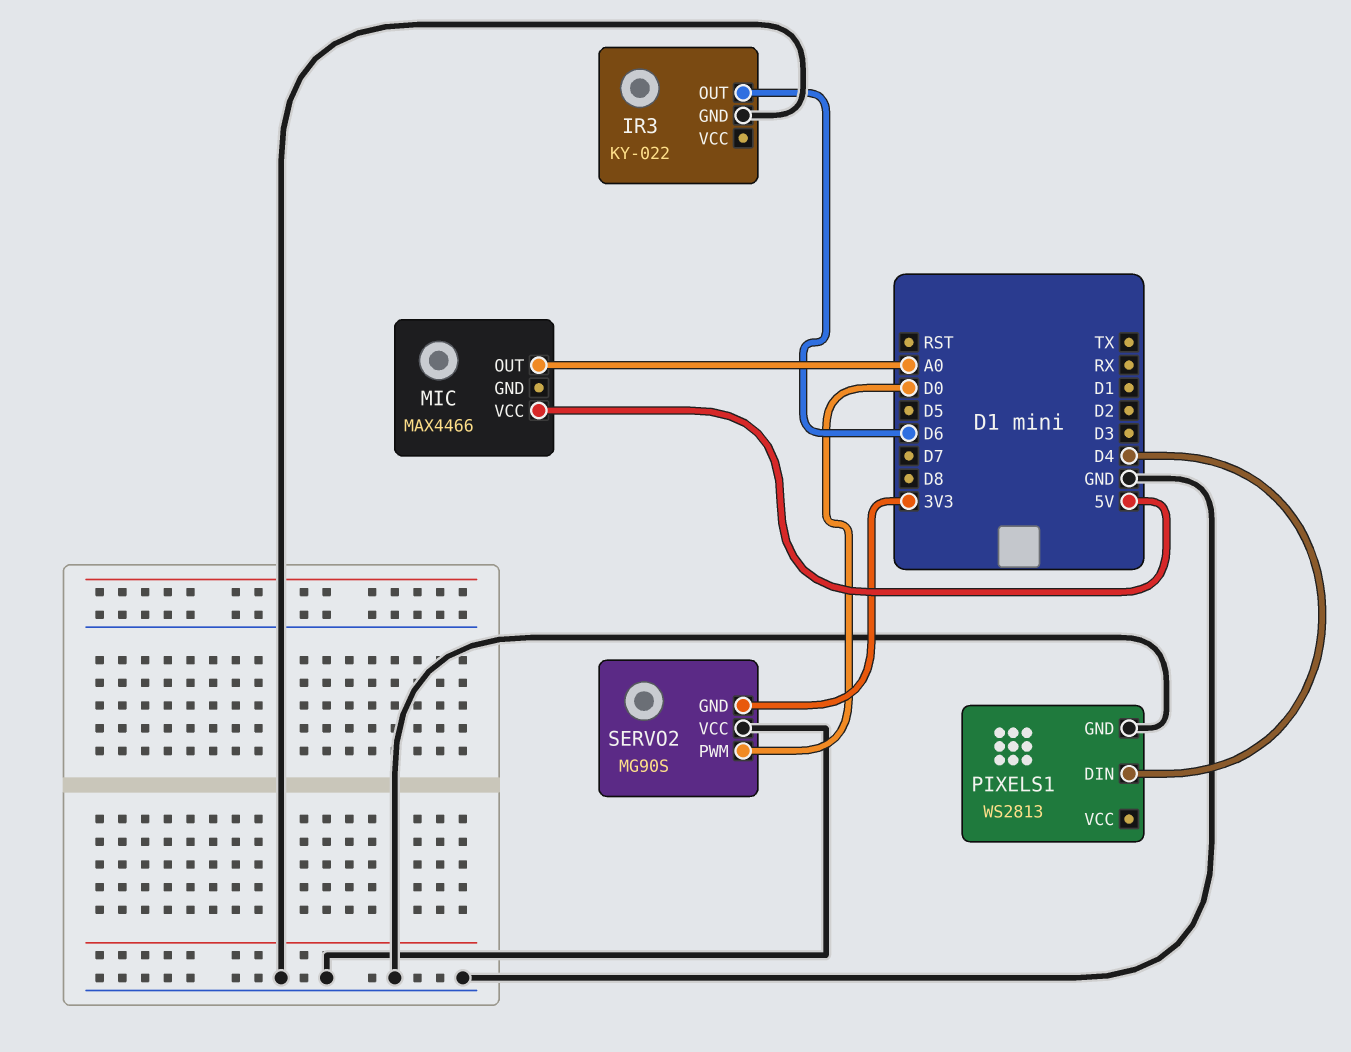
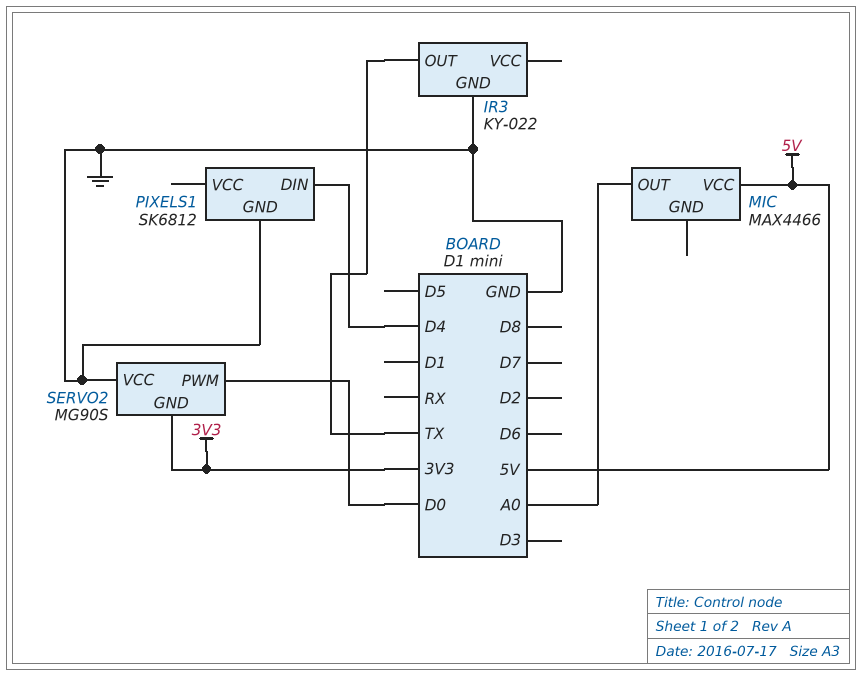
IR3 pin OUT: D6 -> TX
PIXELS1: WS2813 -> SK6812

